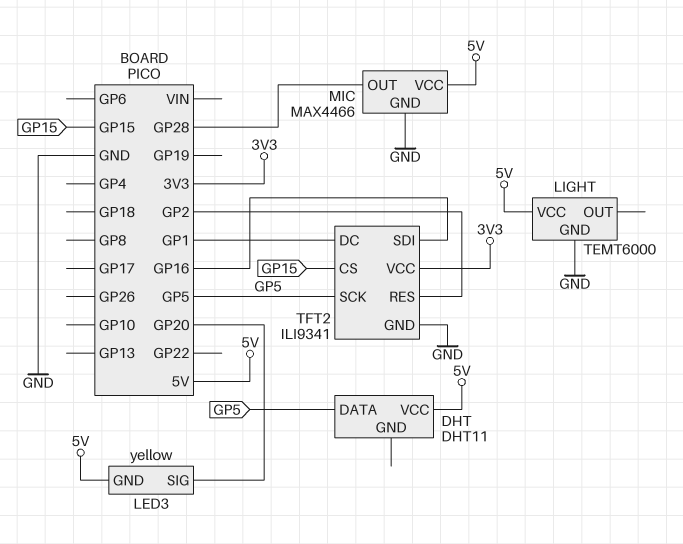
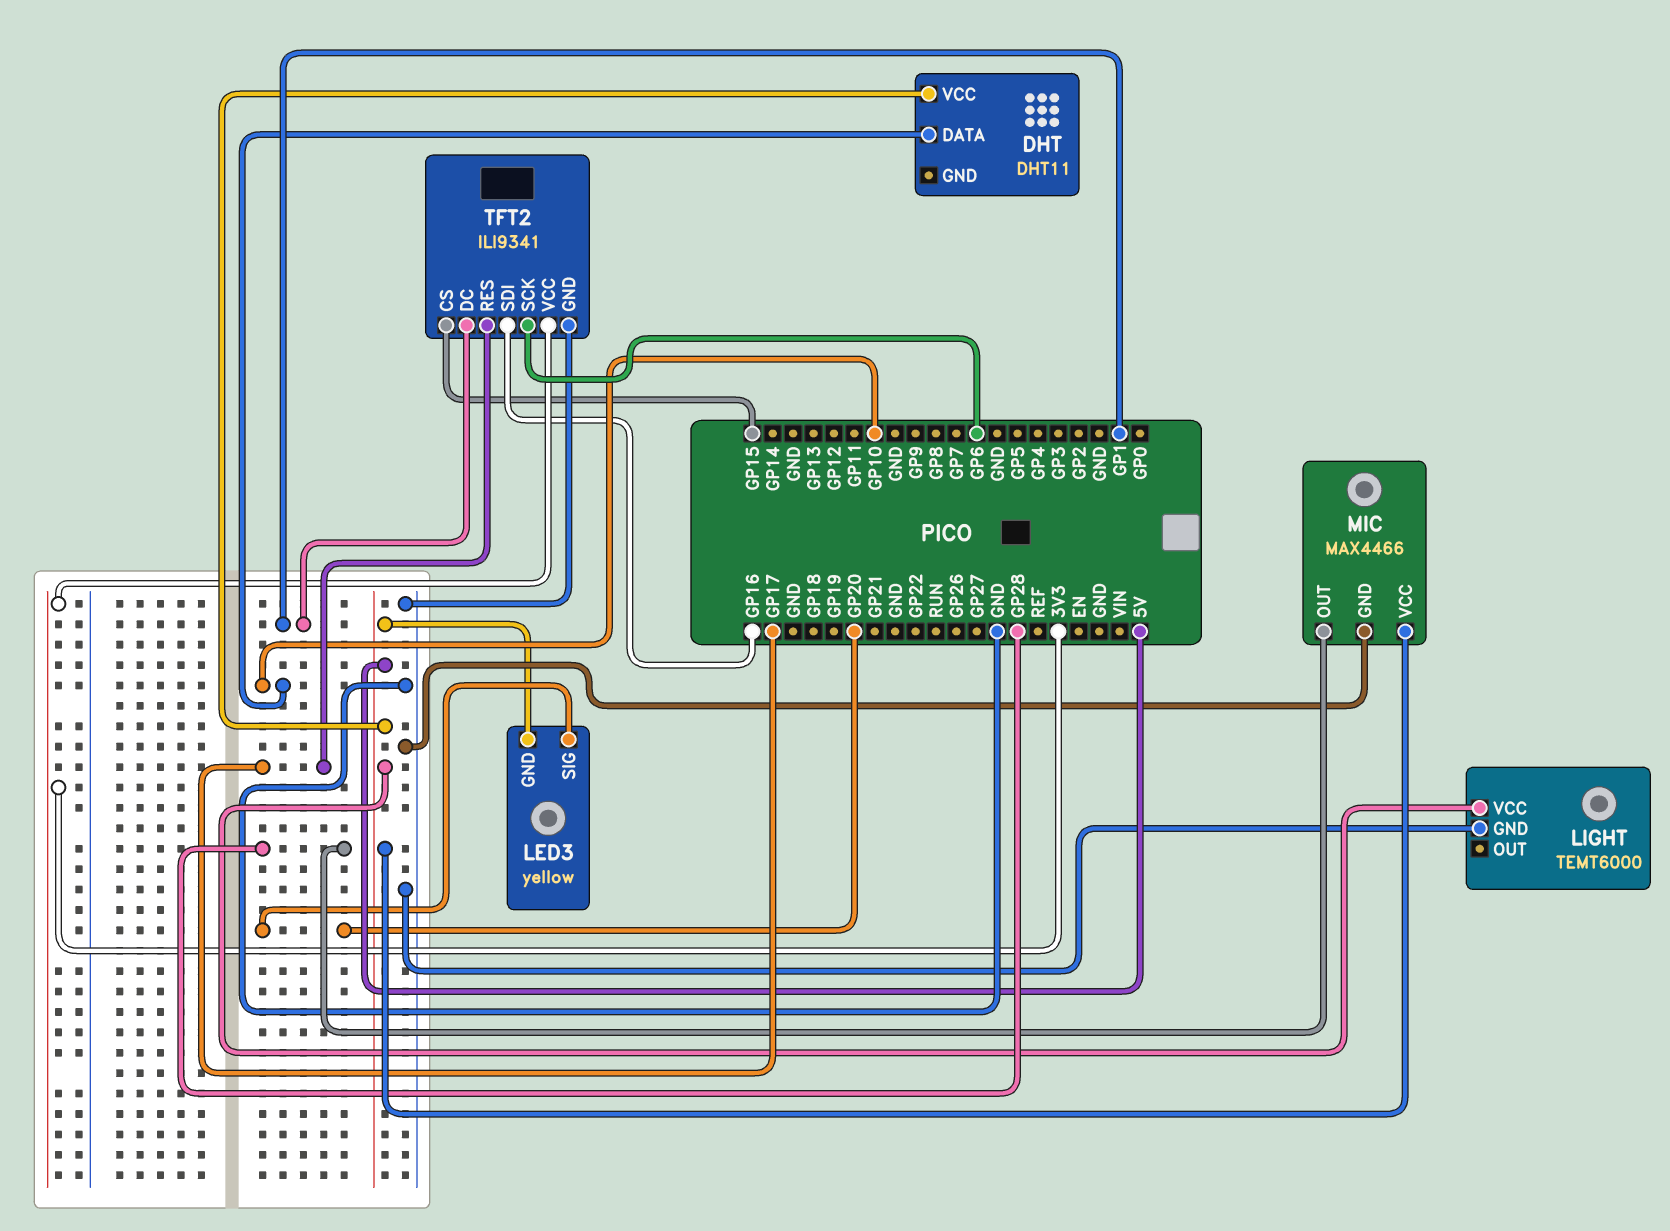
DHT pin DATA: GP5 -> GP10
TFT2 pin RES: GP2 -> GP17
TFT2 pin SCK: GP5 -> GP6

